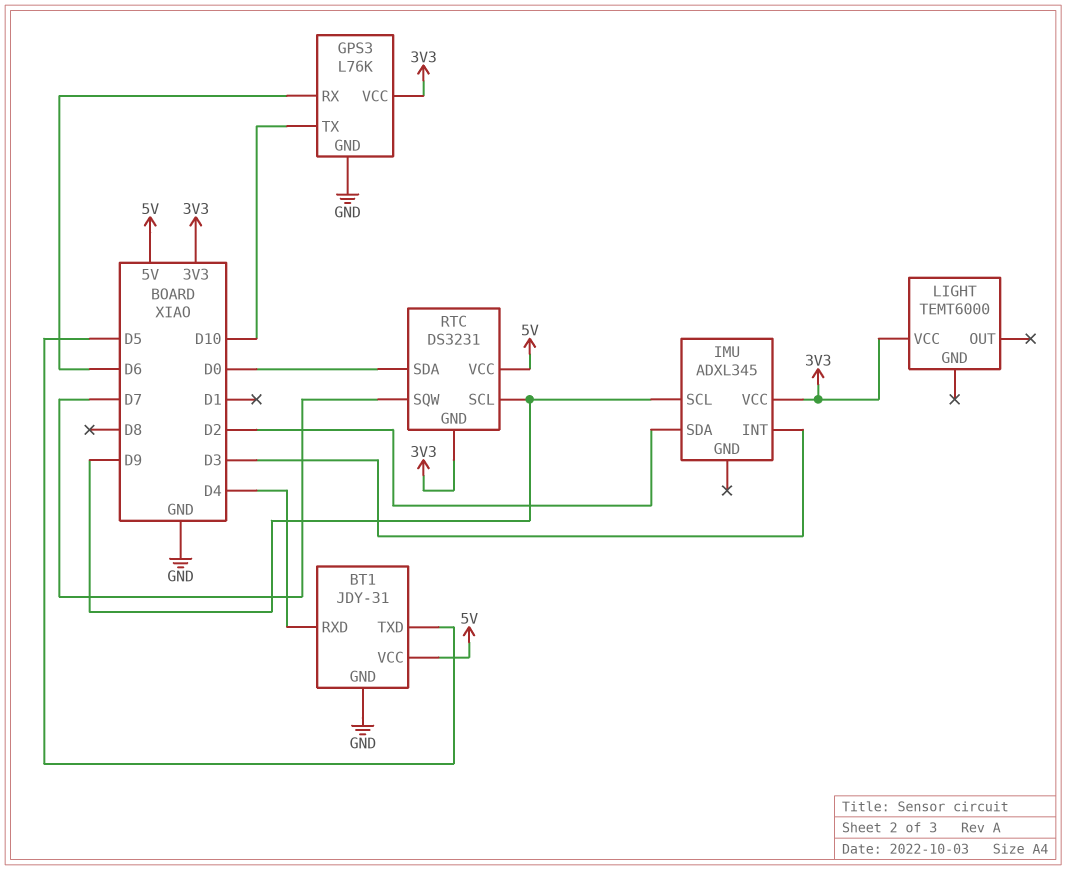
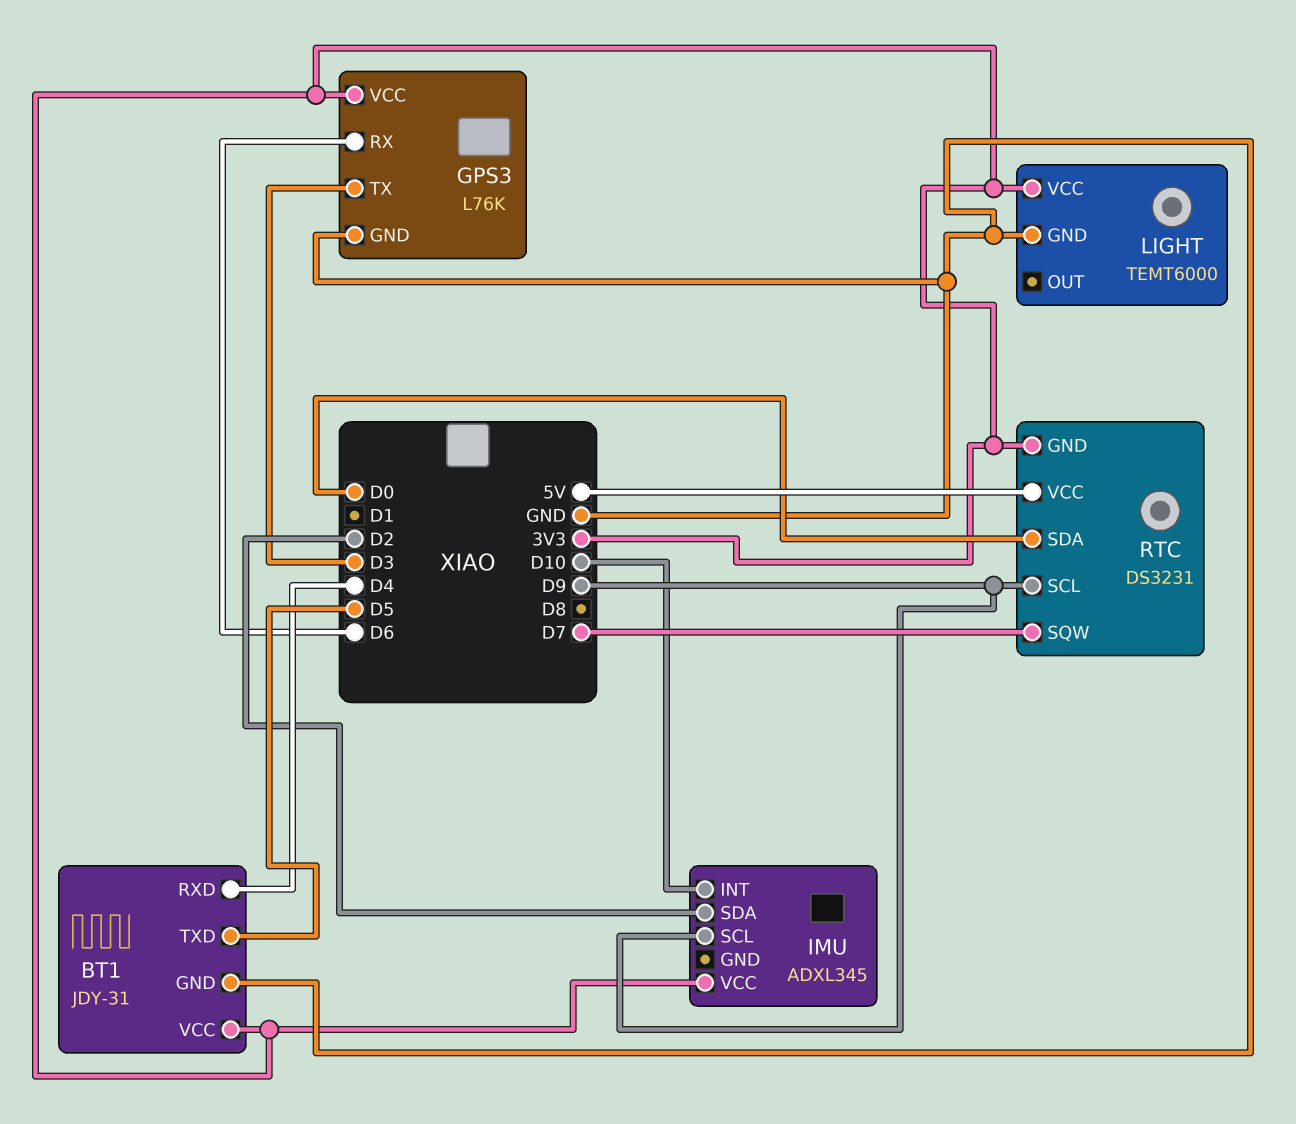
BT1 pin VCC: 5V -> 3V3
GPS3 pin TX: D10 -> D3
IMU pin INT: D3 -> D10
LIGHT pin GND: none -> GND

